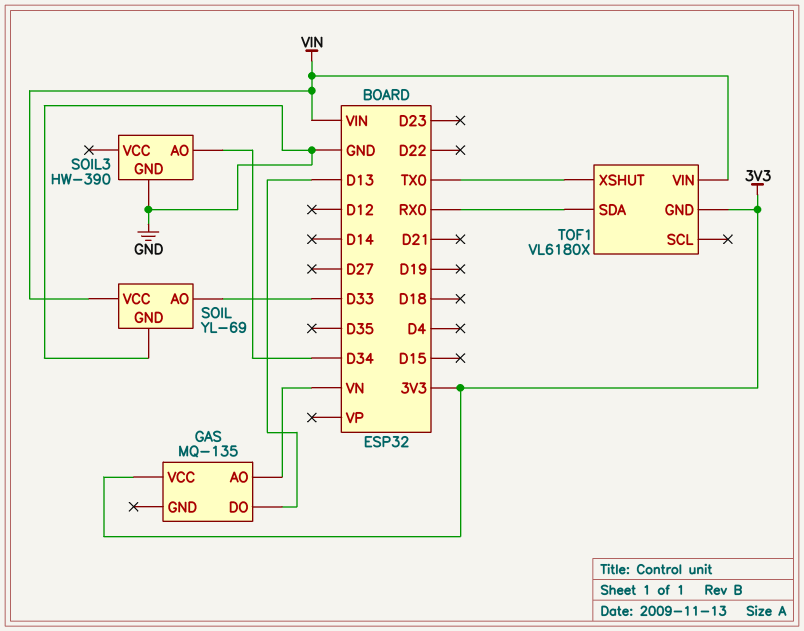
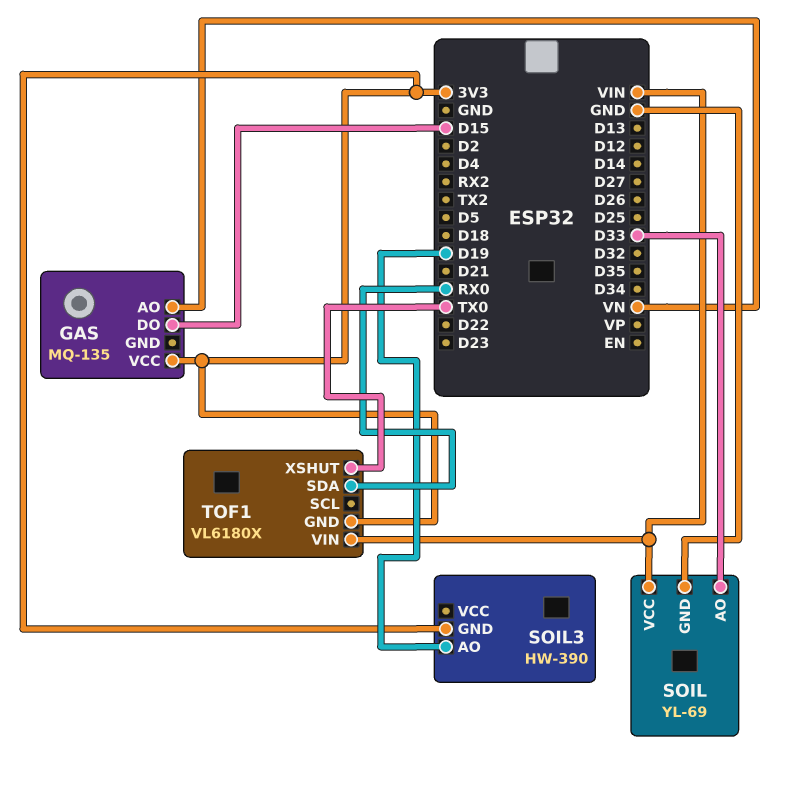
GAS pin DO: D13 -> D15
SOIL3 pin AO: D34 -> D19
SOIL3 pin GND: GND -> 3V3

